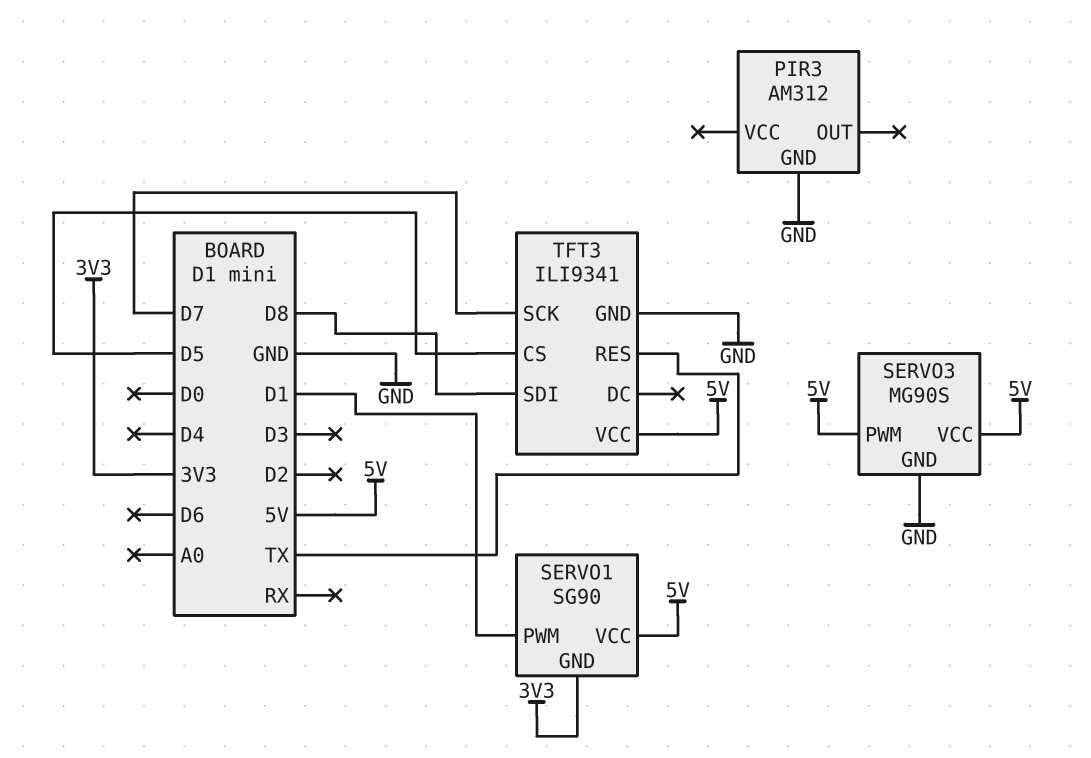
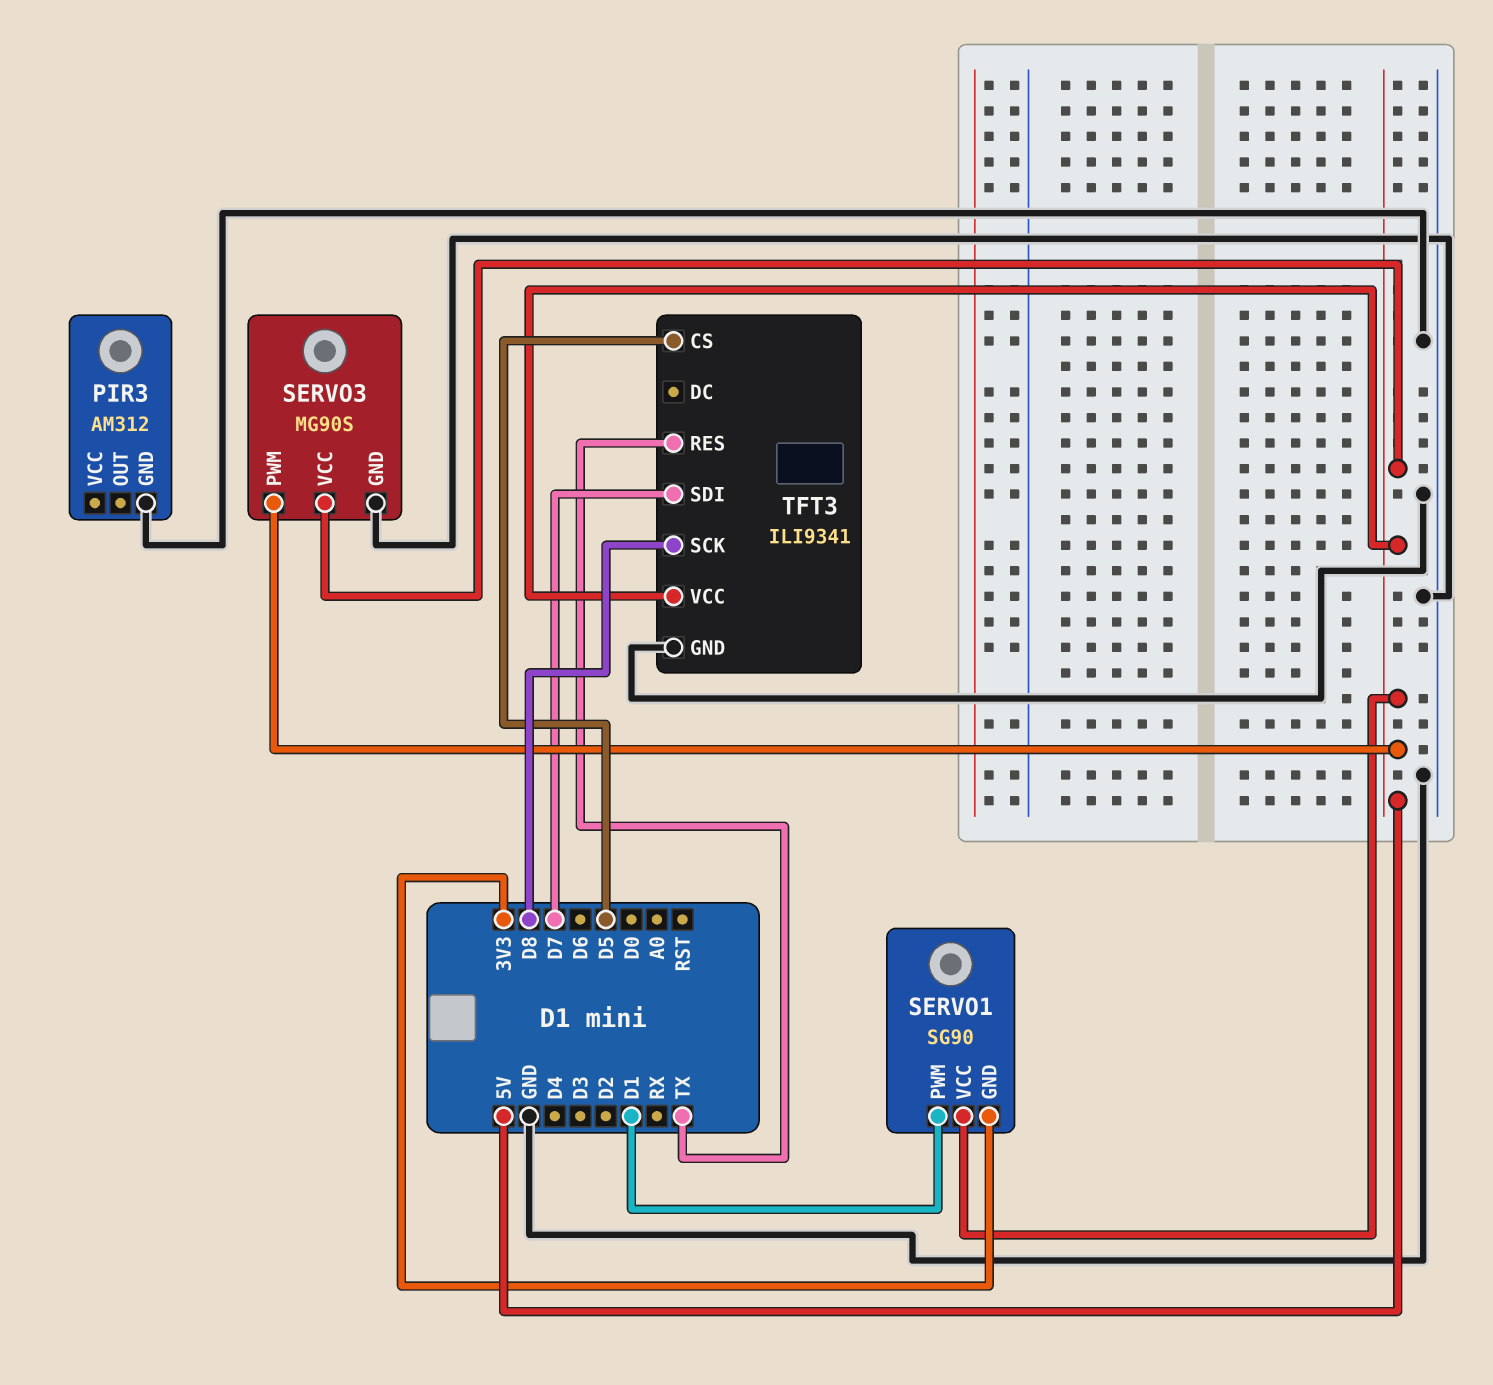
TFT3 pin SCK: D7 -> D8
TFT3 pin SDI: D8 -> D7

